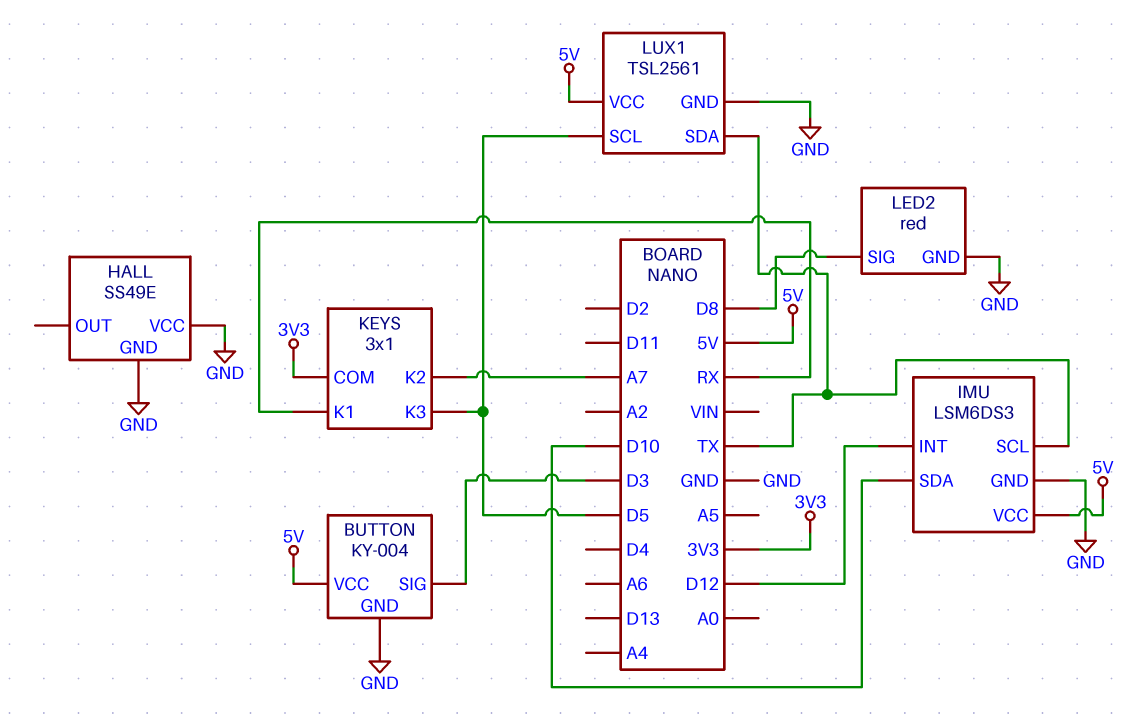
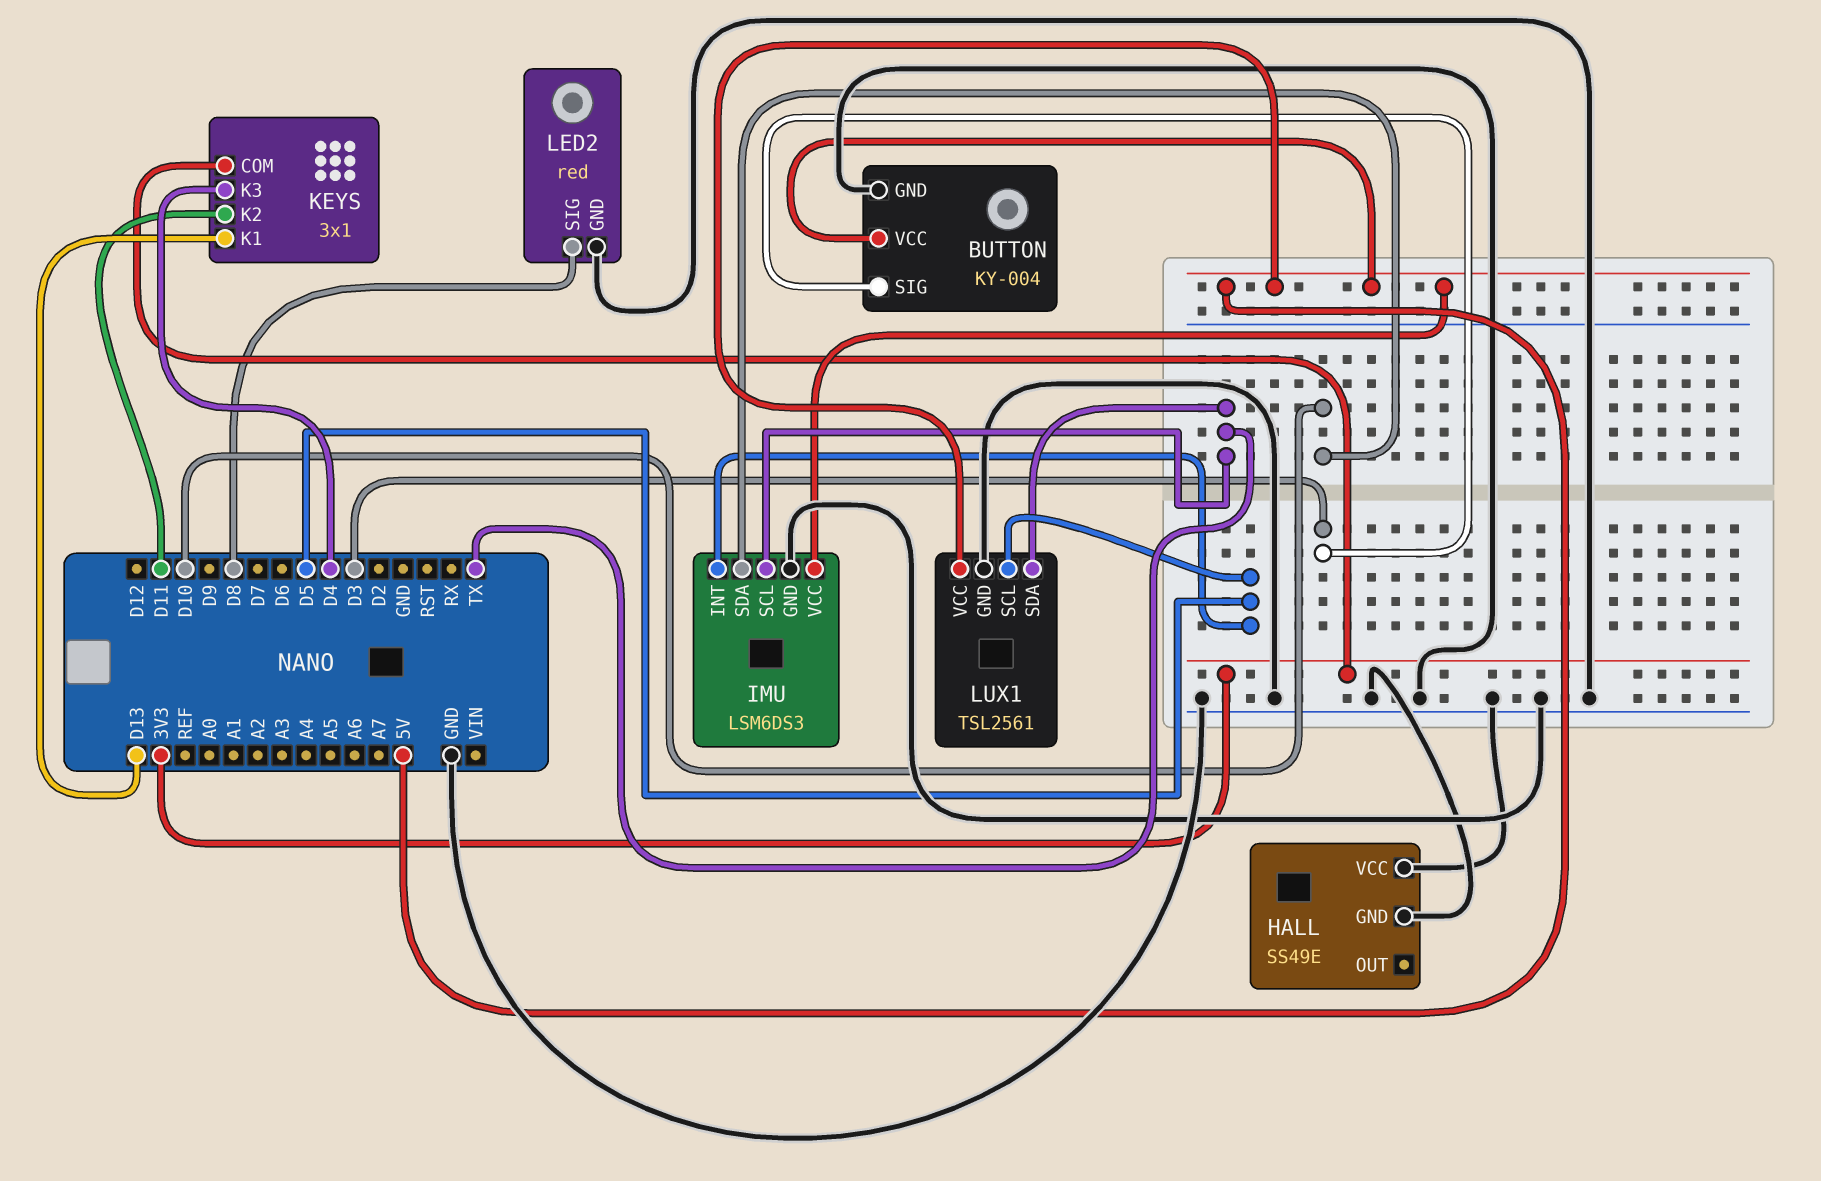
IMU pin INT: D12 -> D5
KEYS pin K1: RX -> D13
KEYS pin K2: A7 -> D11
KEYS pin K3: D5 -> D4

